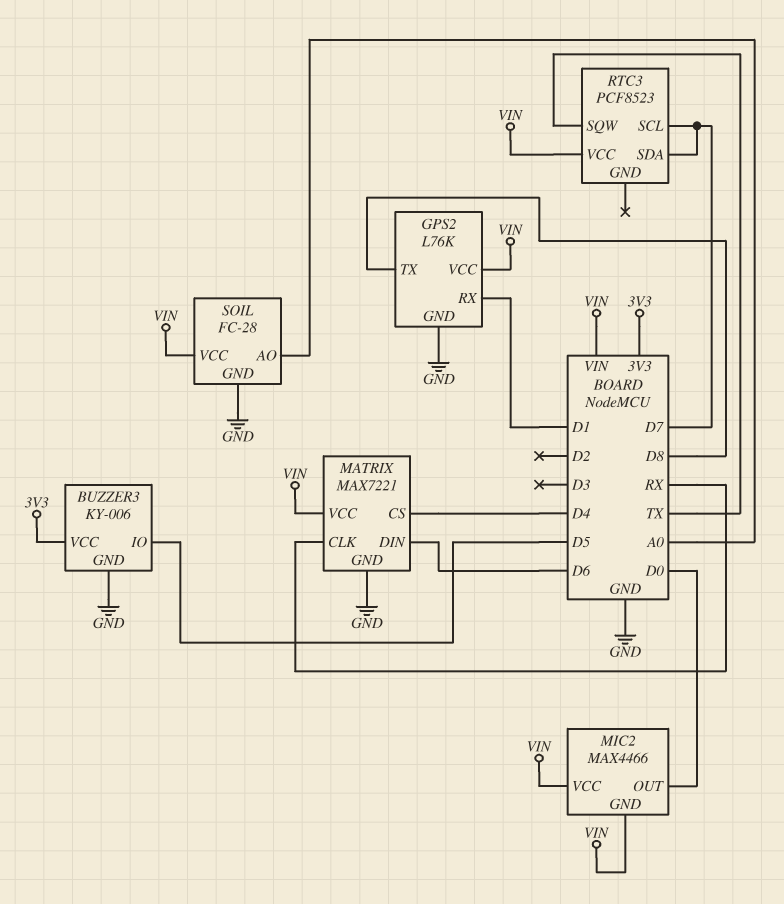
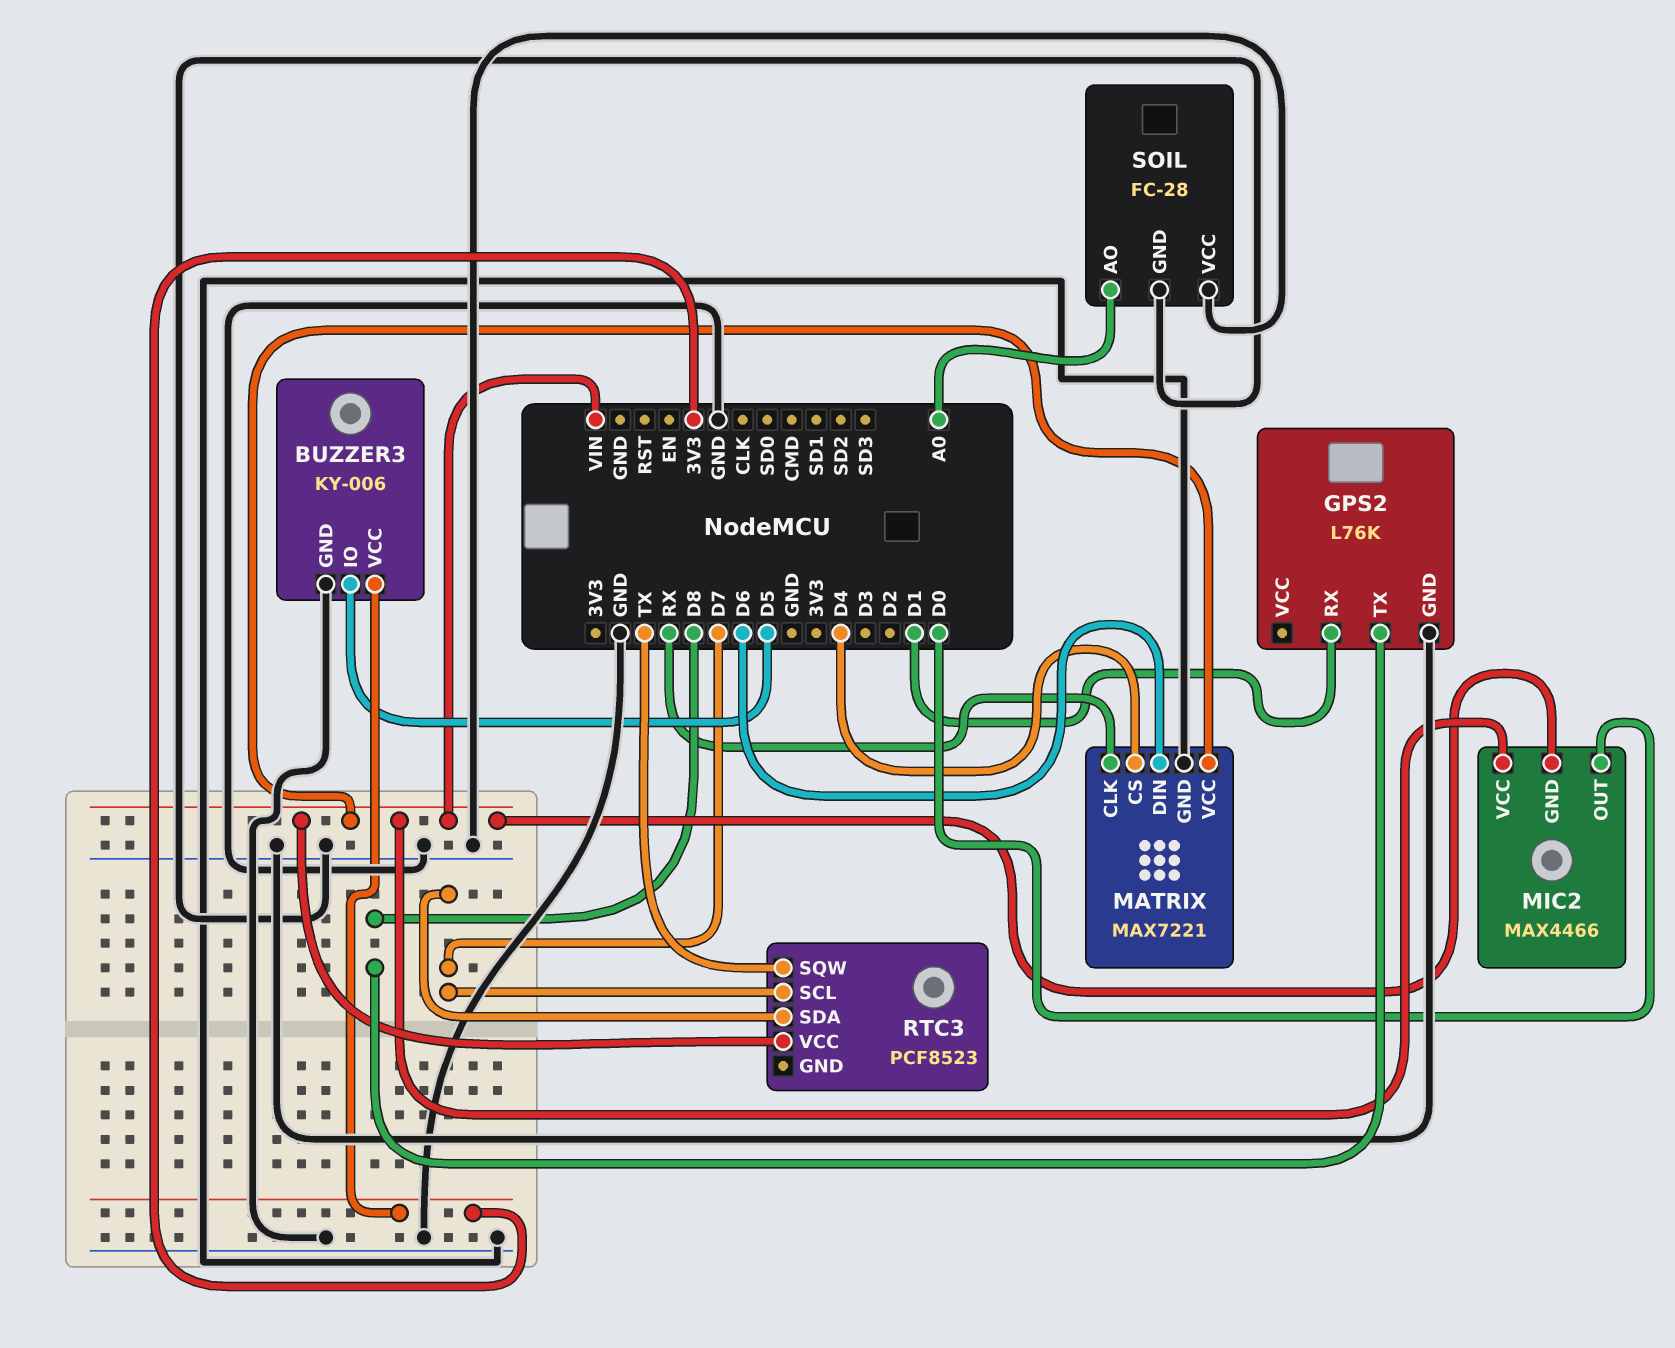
GPS2 pin VCC: VIN -> none
SOIL pin VCC: VIN -> GND

